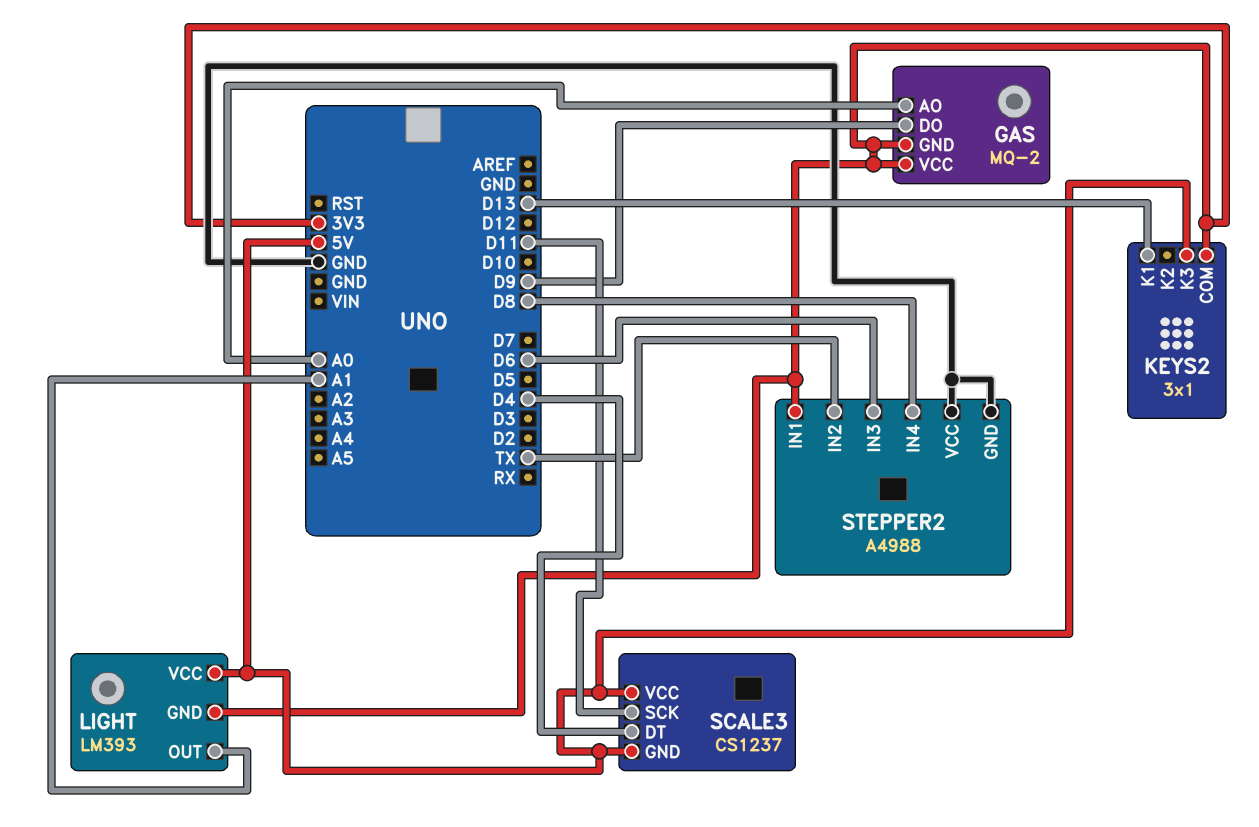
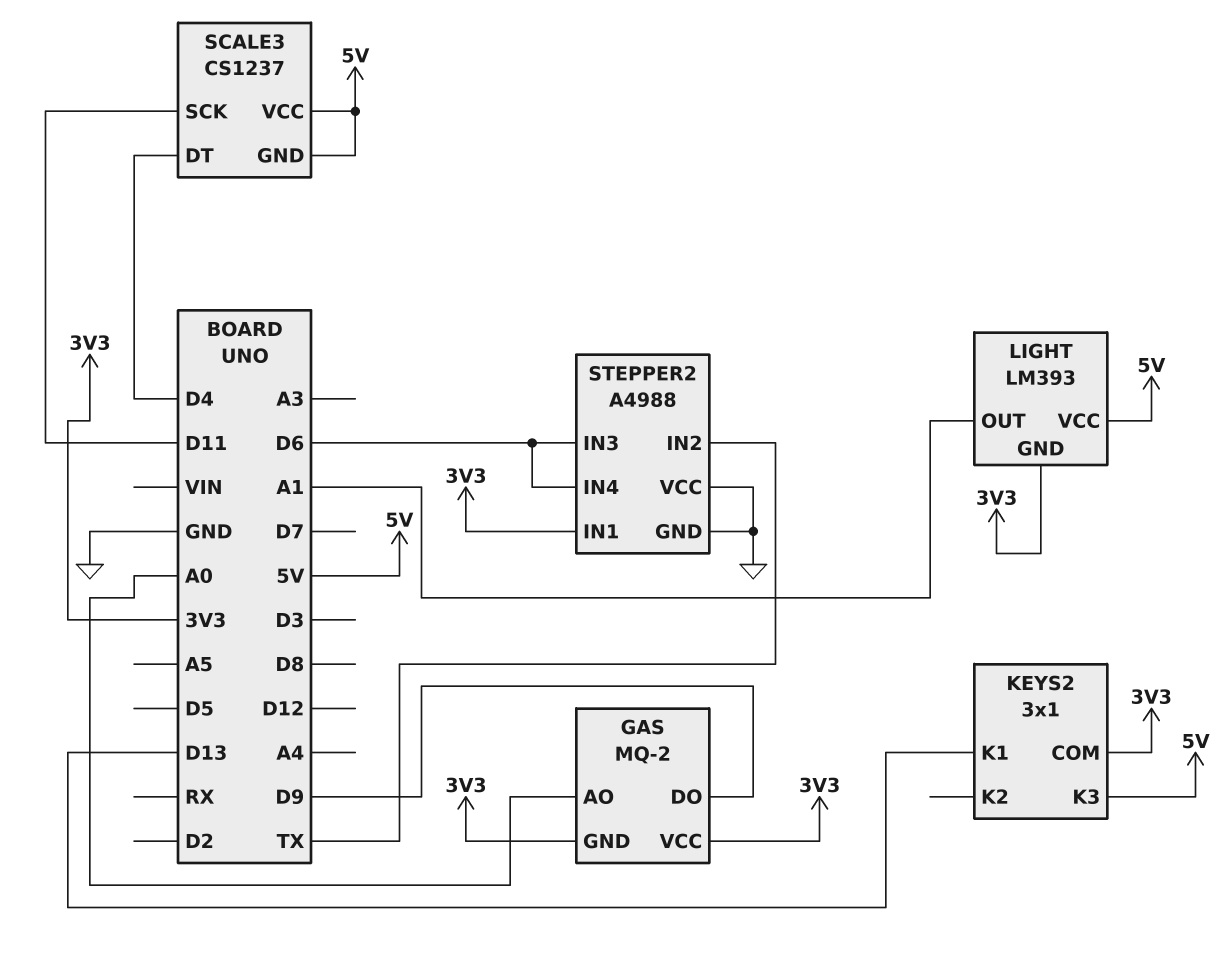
STEPPER2 pin IN4: D8 -> D6

